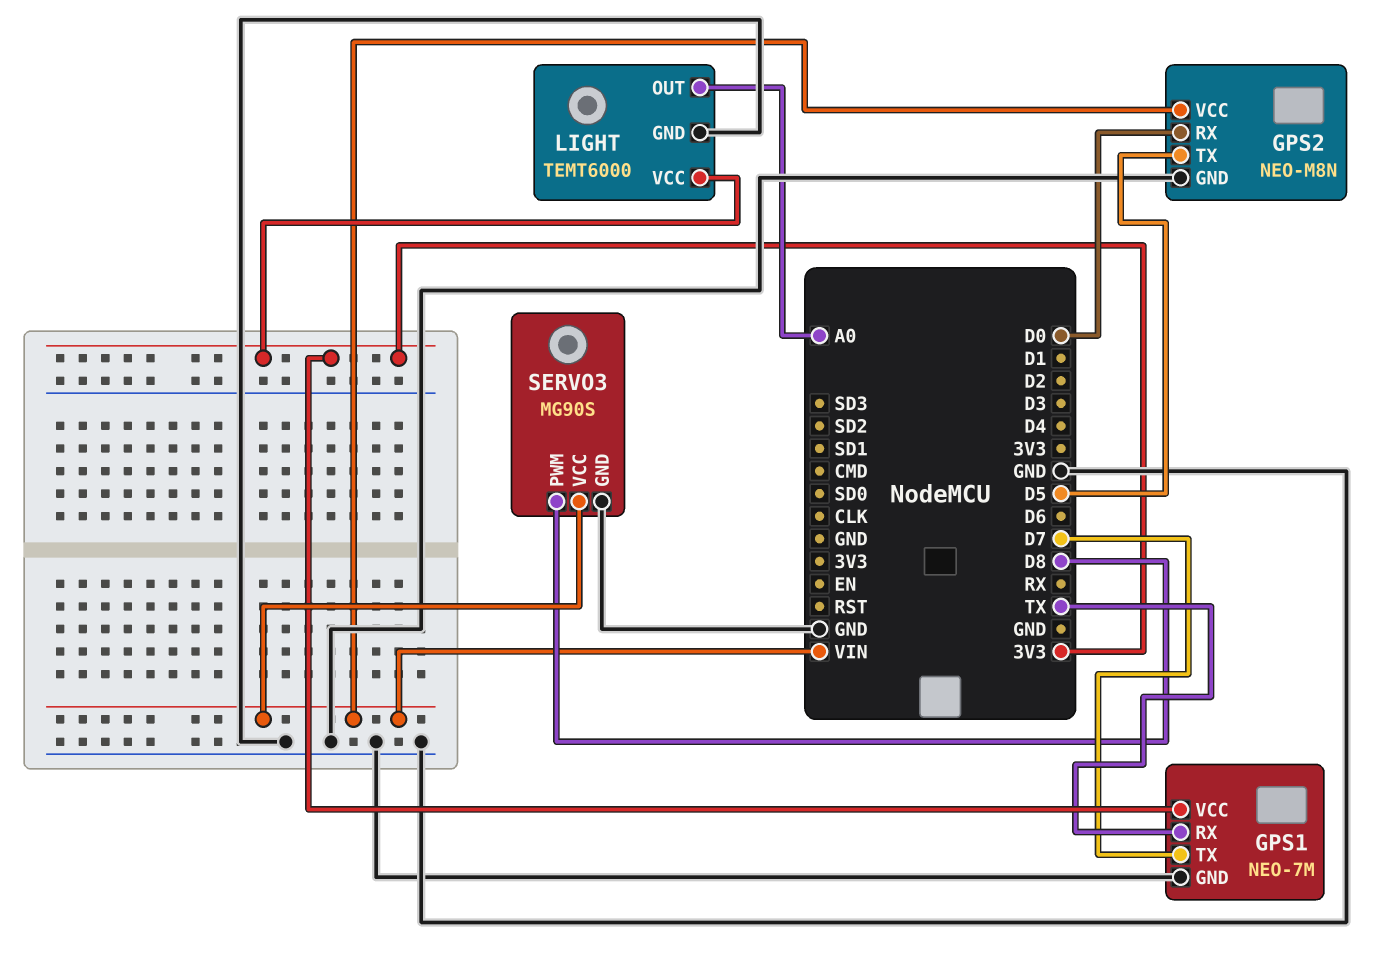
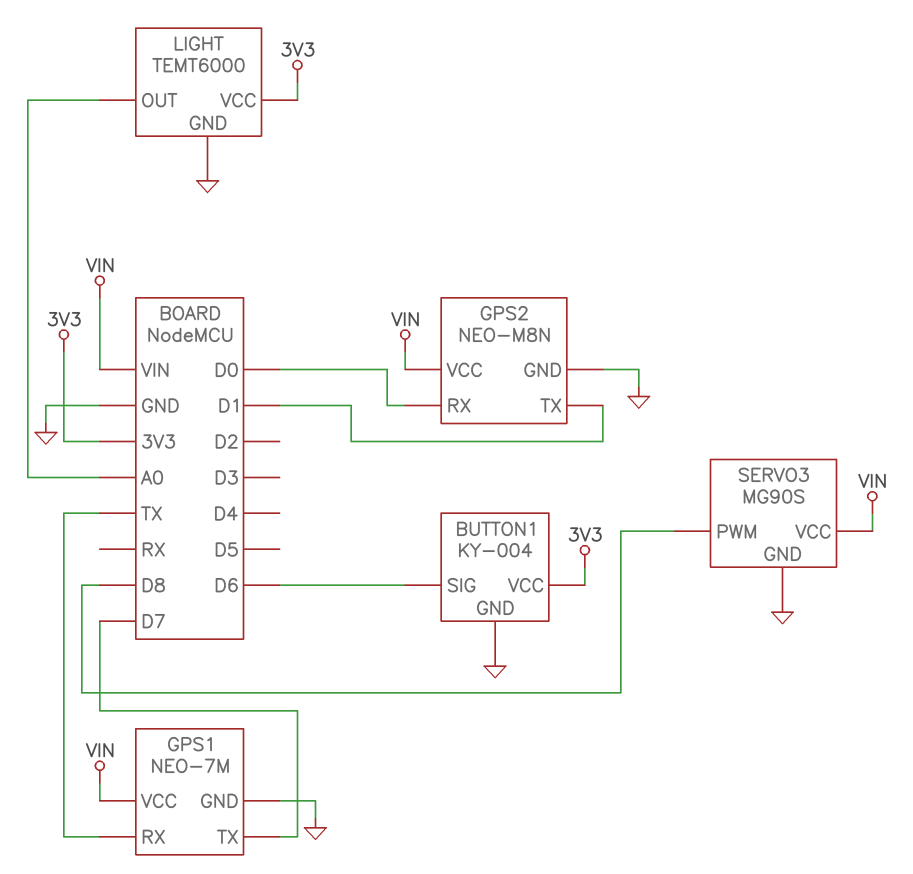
BUTTON1: none -> KY-004
BUTTON1 pin GND: none -> GND
BUTTON1 pin SIG: none -> D6
BUTTON1 pin VCC: none -> 3V3
GPS1 pin VCC: 3V3 -> VIN
GPS2 pin TX: D5 -> D1

